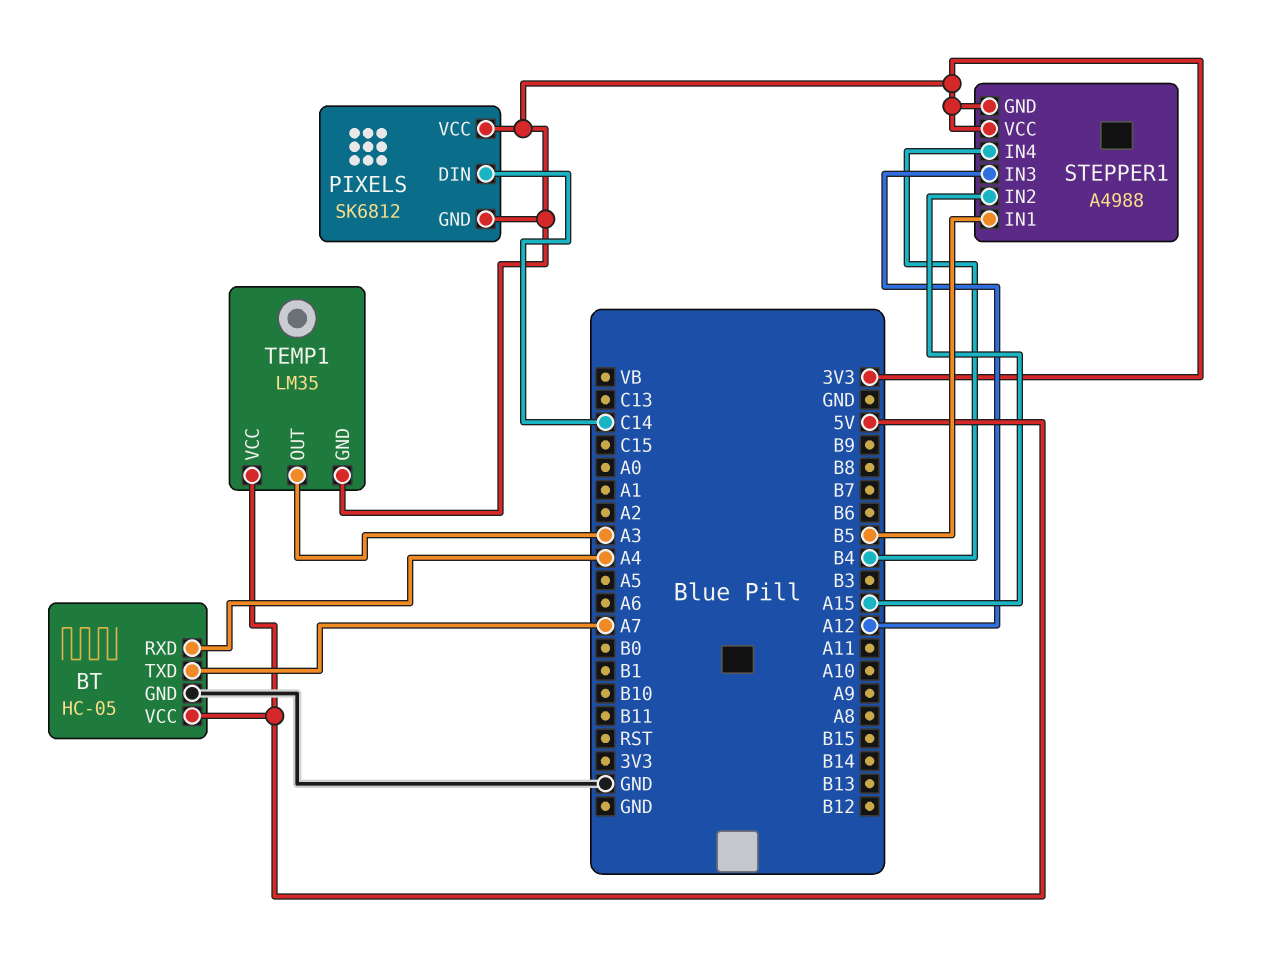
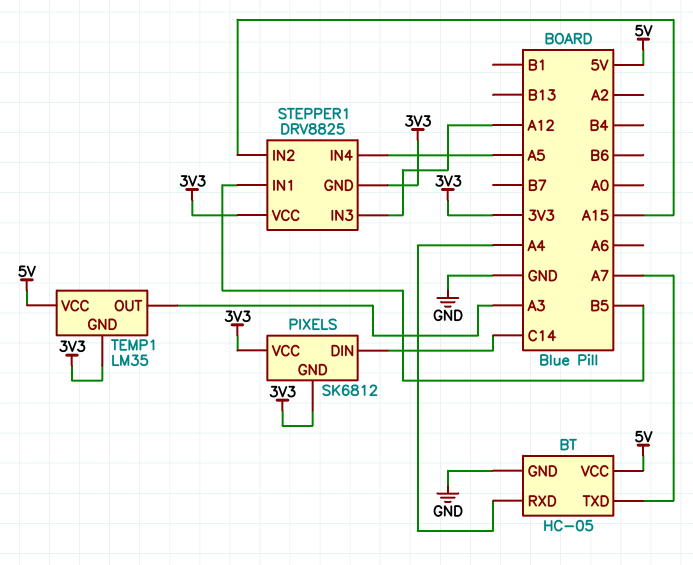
STEPPER1: A4988 -> DRV8825
STEPPER1 pin IN4: B4 -> A5

